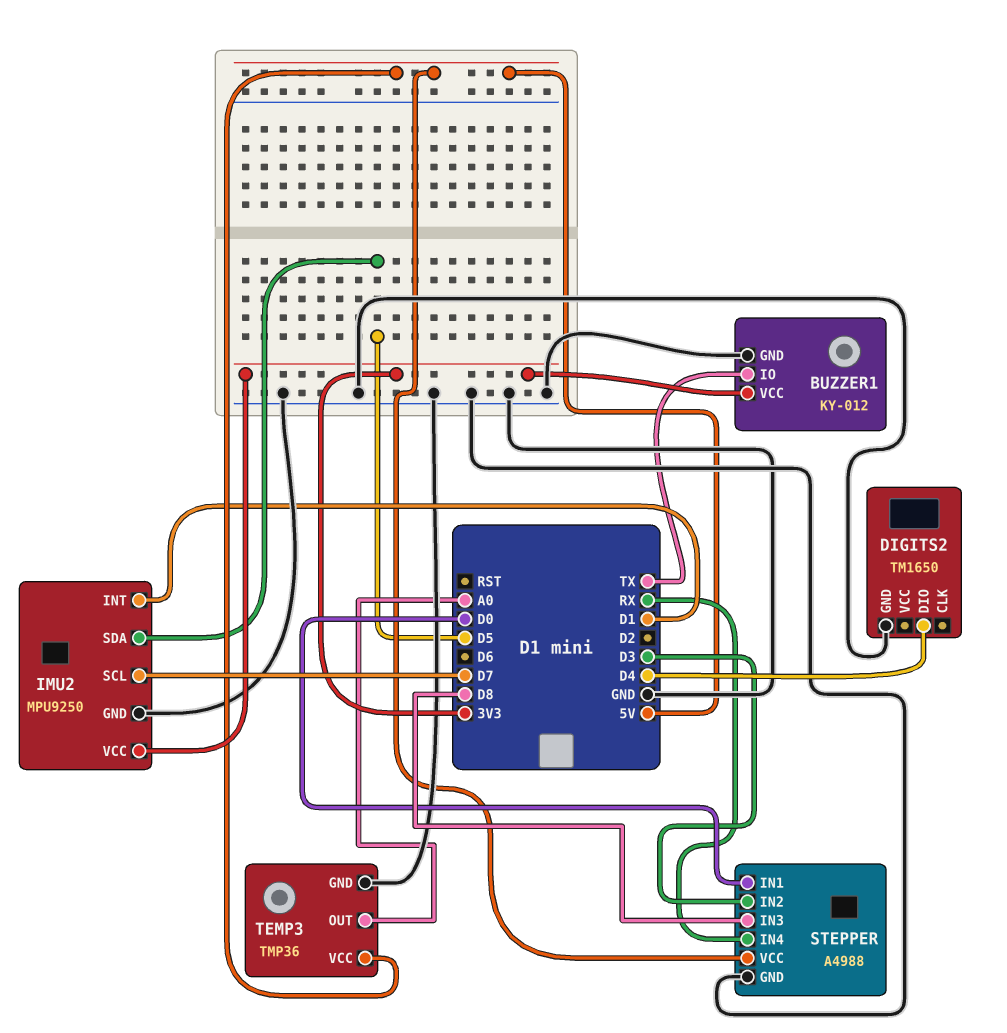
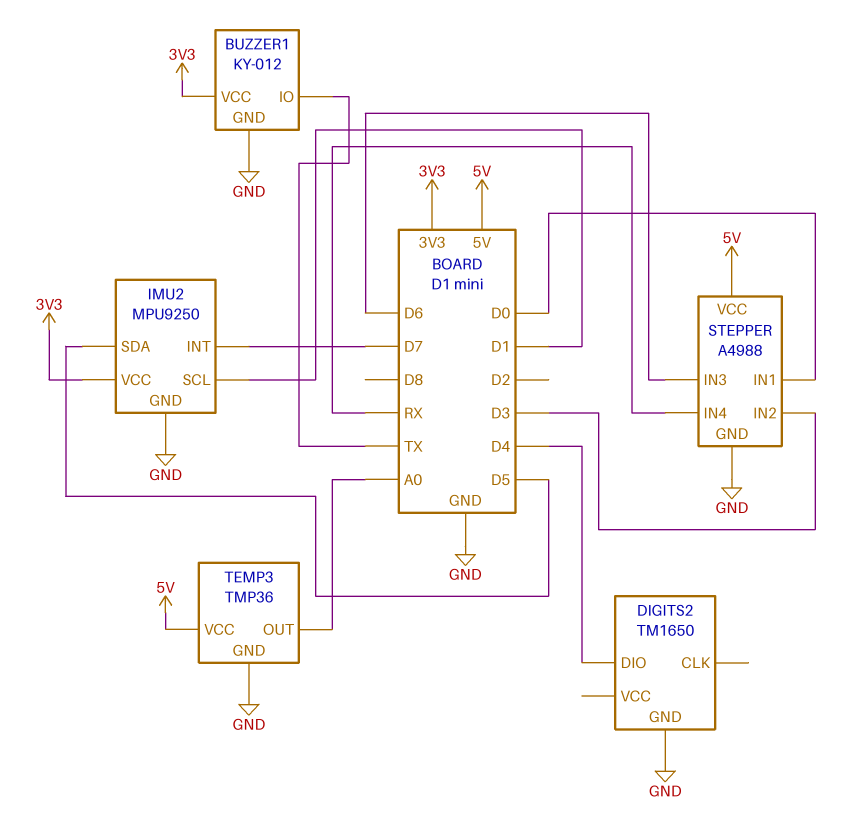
IMU2 pin INT: D1 -> D7
IMU2 pin SCL: D7 -> D1
STEPPER pin IN3: D8 -> D6

